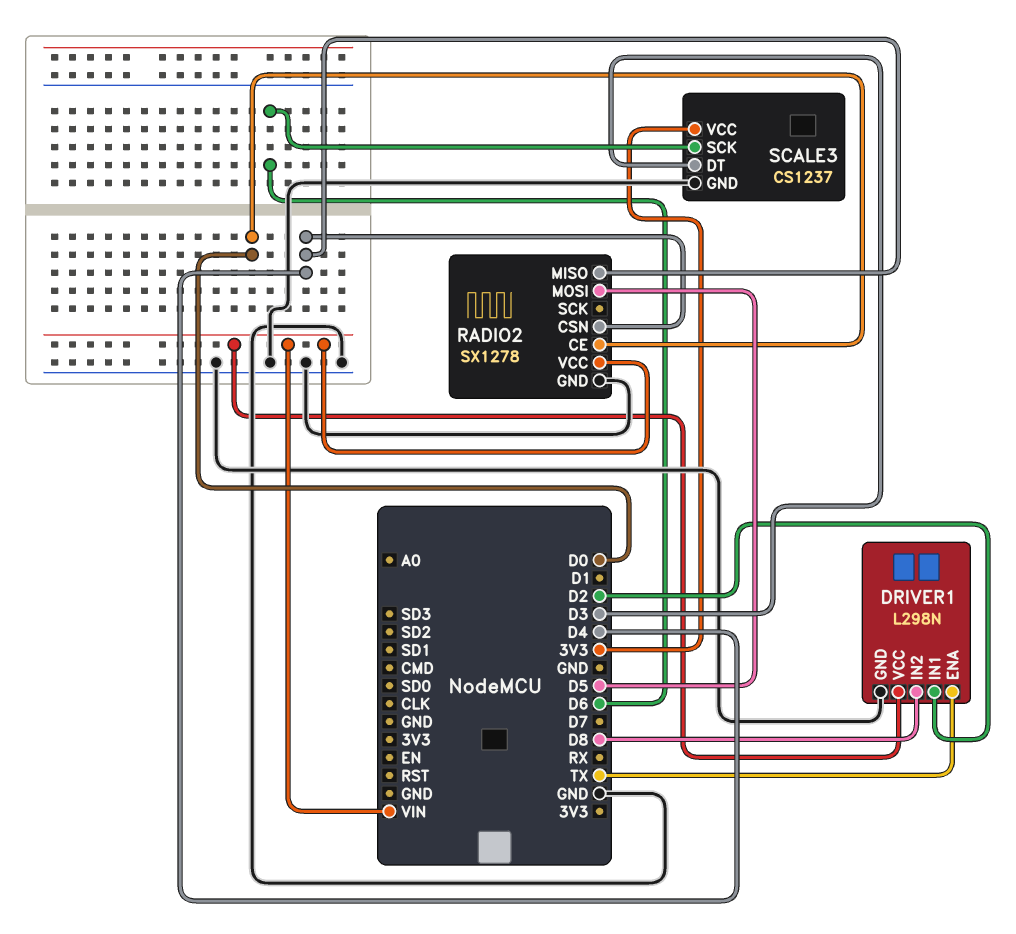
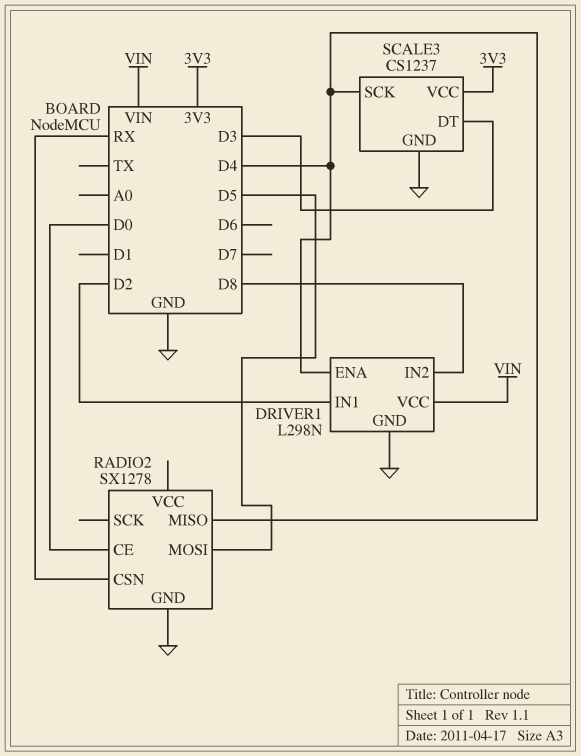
DRIVER1 pin ENA: TX -> D4
RADIO2 pin CSN: D4 -> RX
RADIO2 pin VCC: VIN -> none
SCALE3 pin SCK: D6 -> D4

